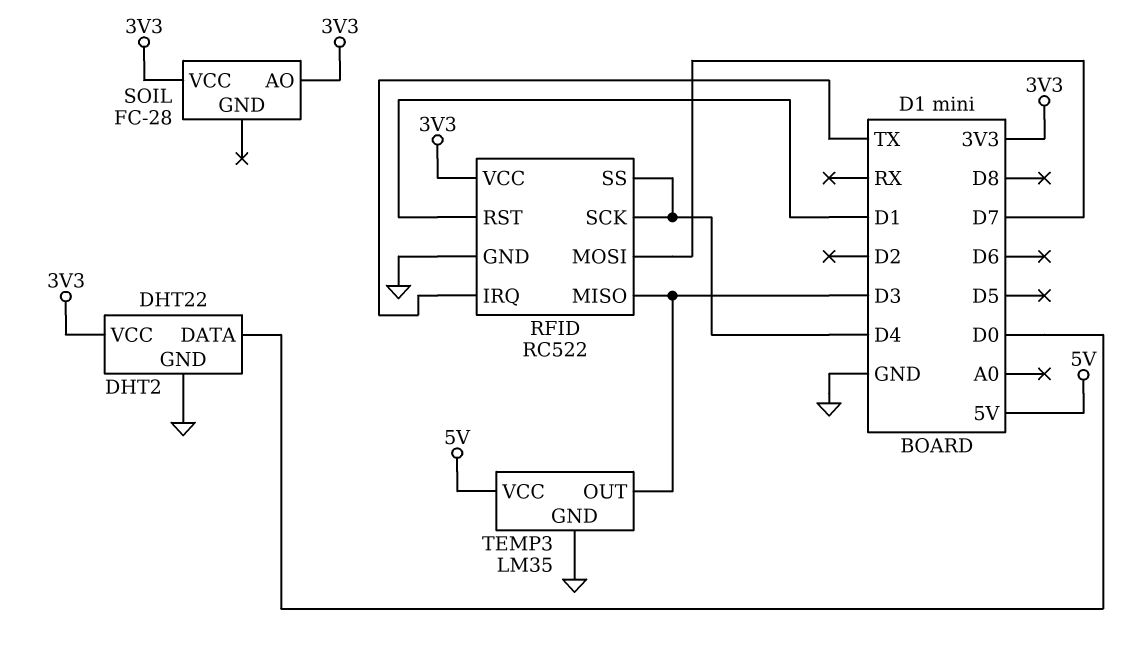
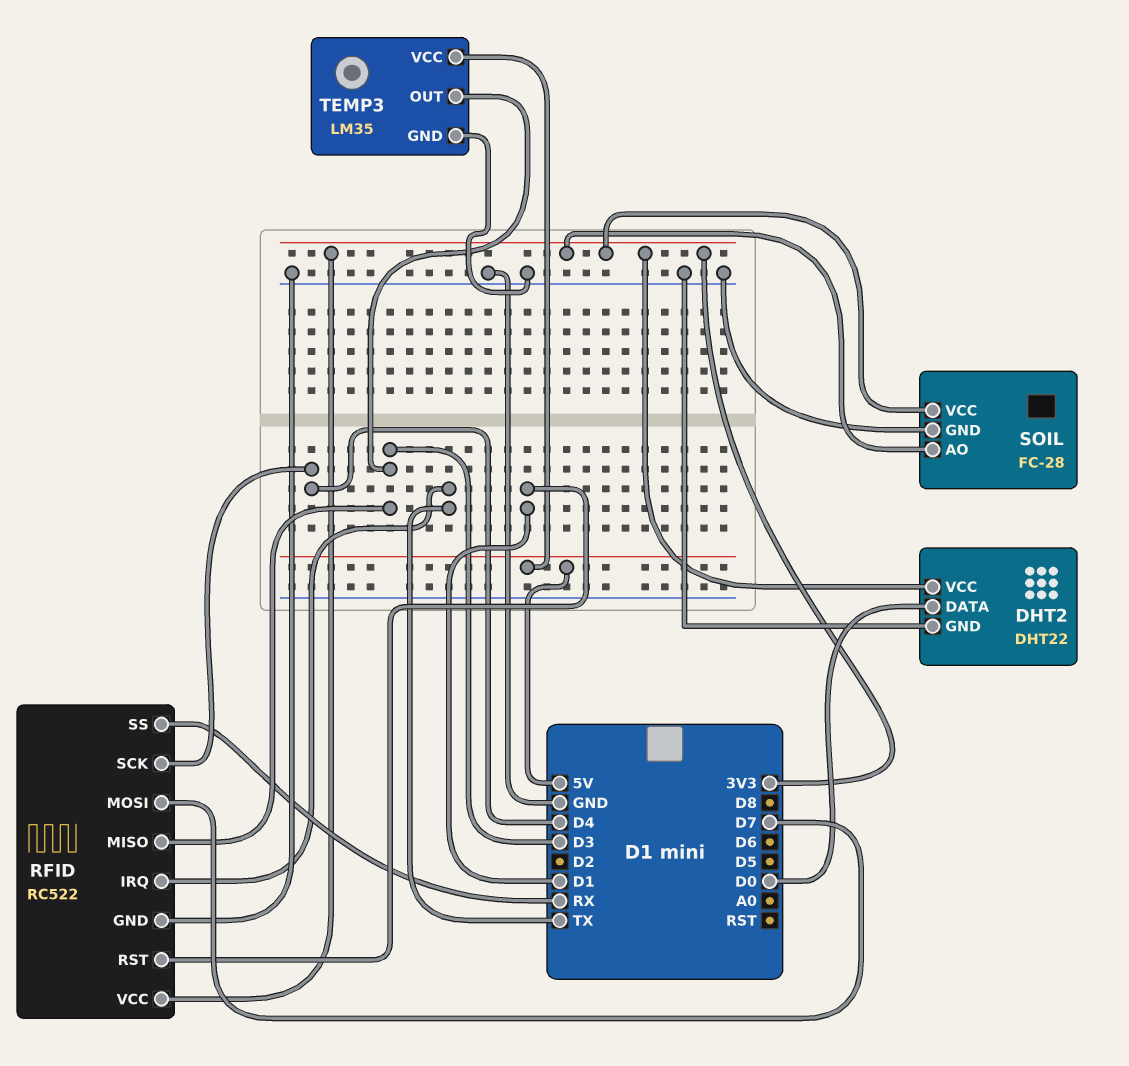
RFID pin SS: D4 -> RX
SOIL pin GND: none -> GND

